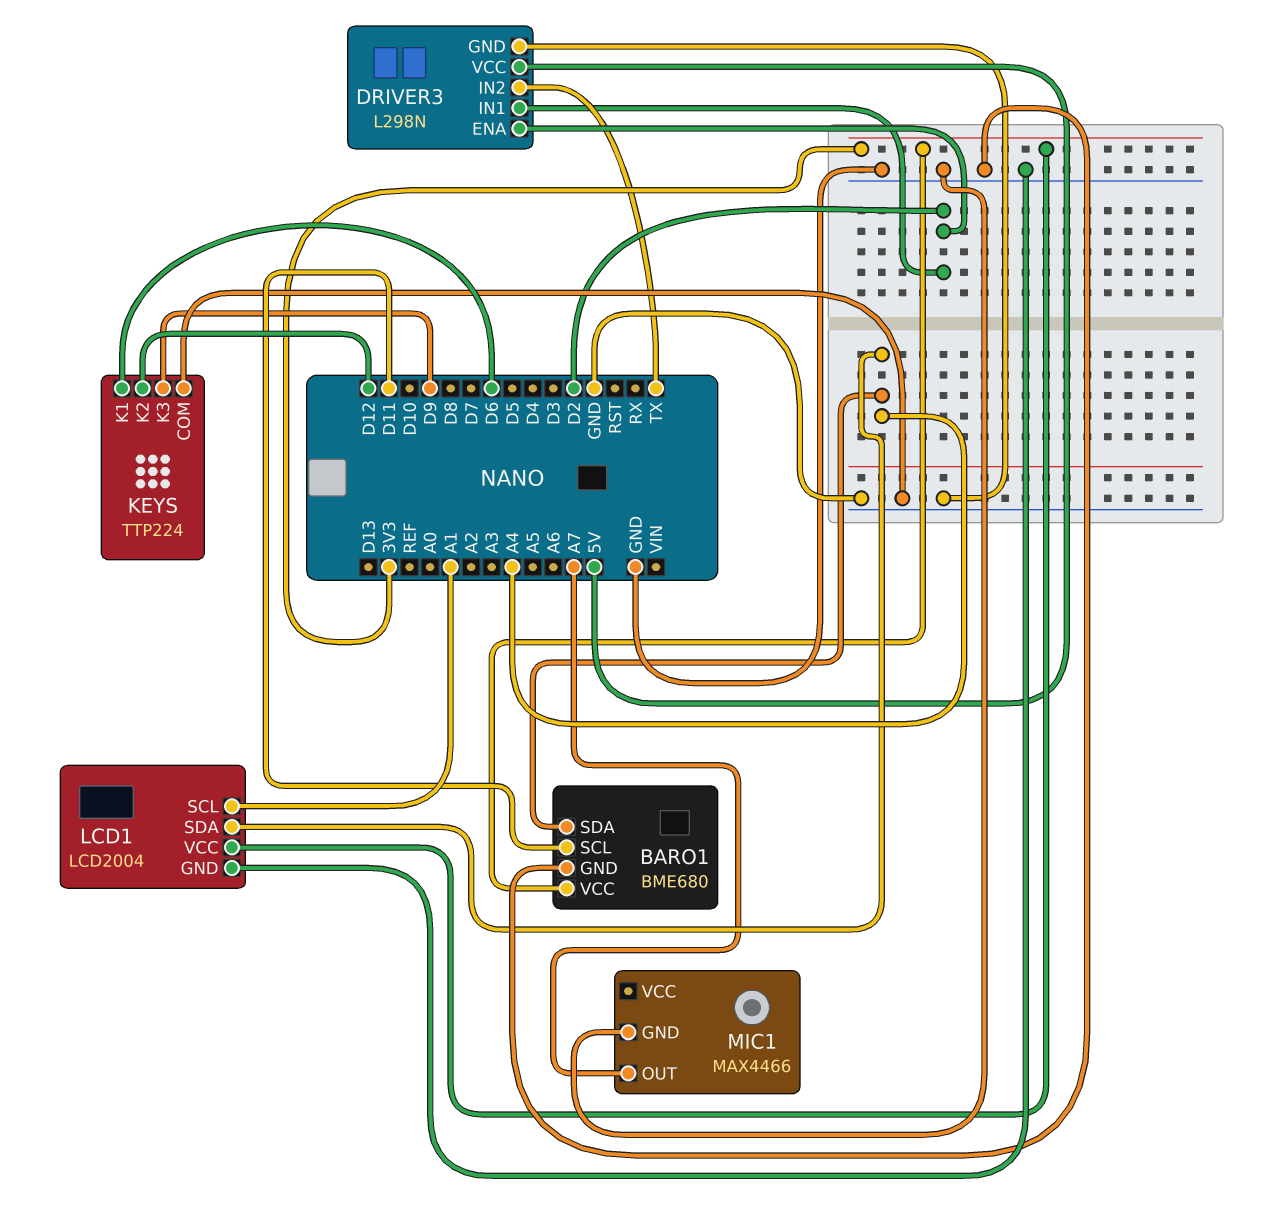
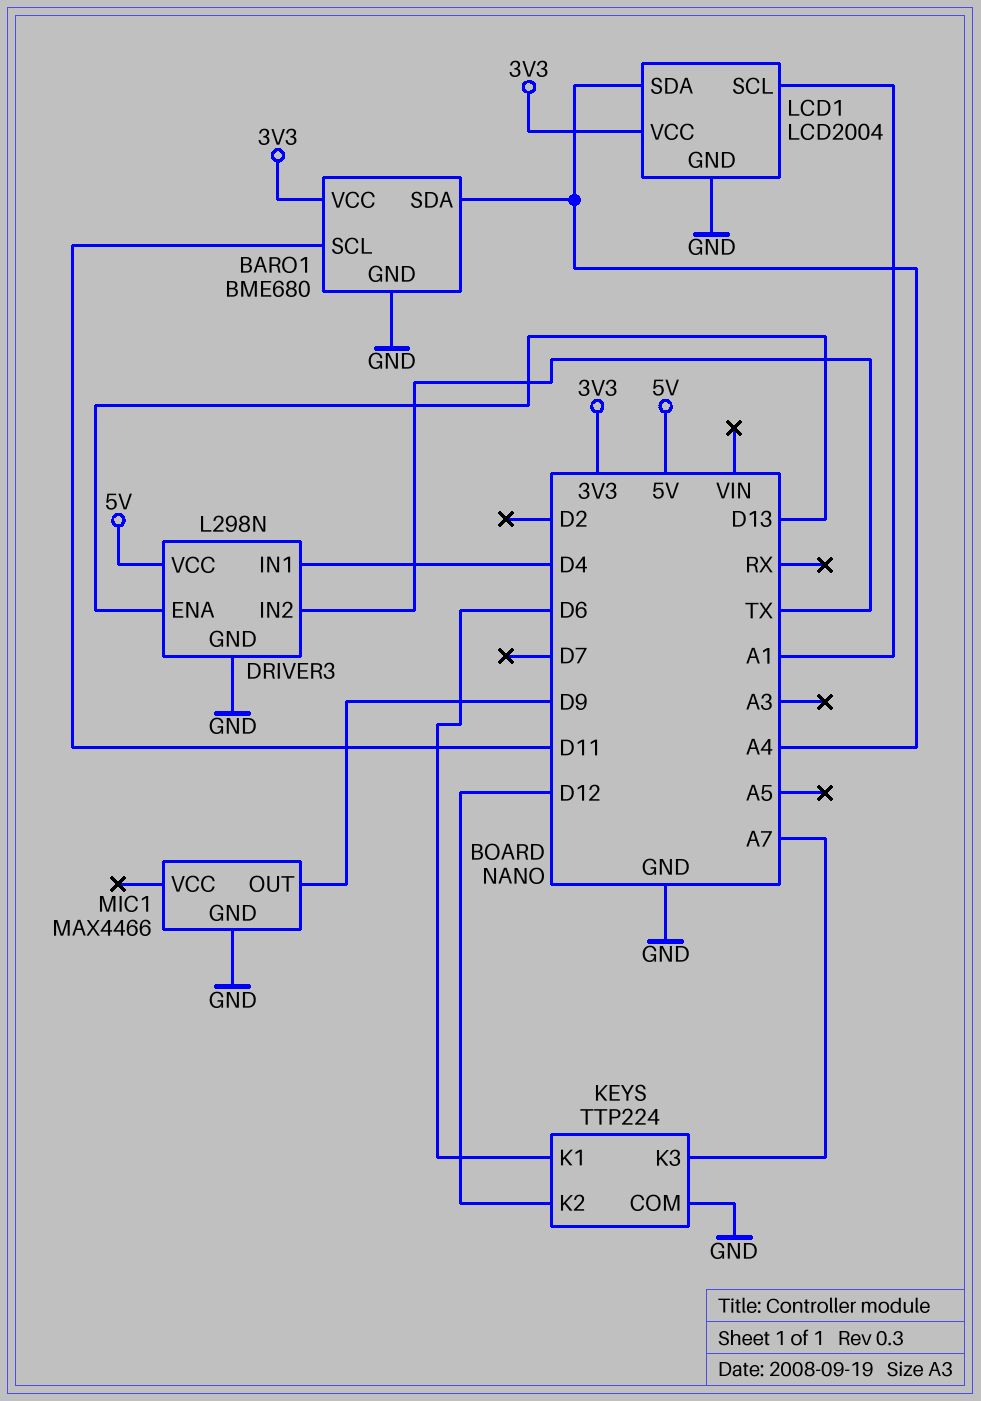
DRIVER3 pin ENA: D2 -> D13
DRIVER3 pin IN1: D2 -> D4
KEYS pin K3: D9 -> A7
MIC1 pin OUT: A7 -> D9

